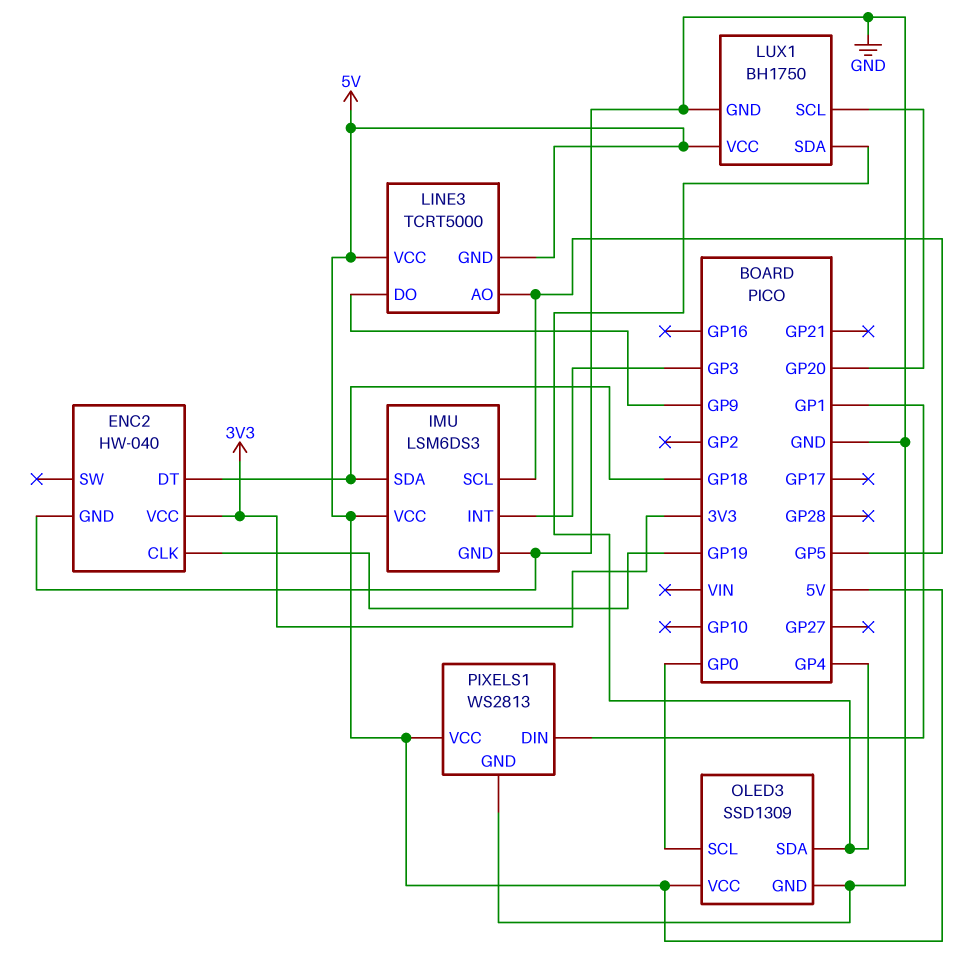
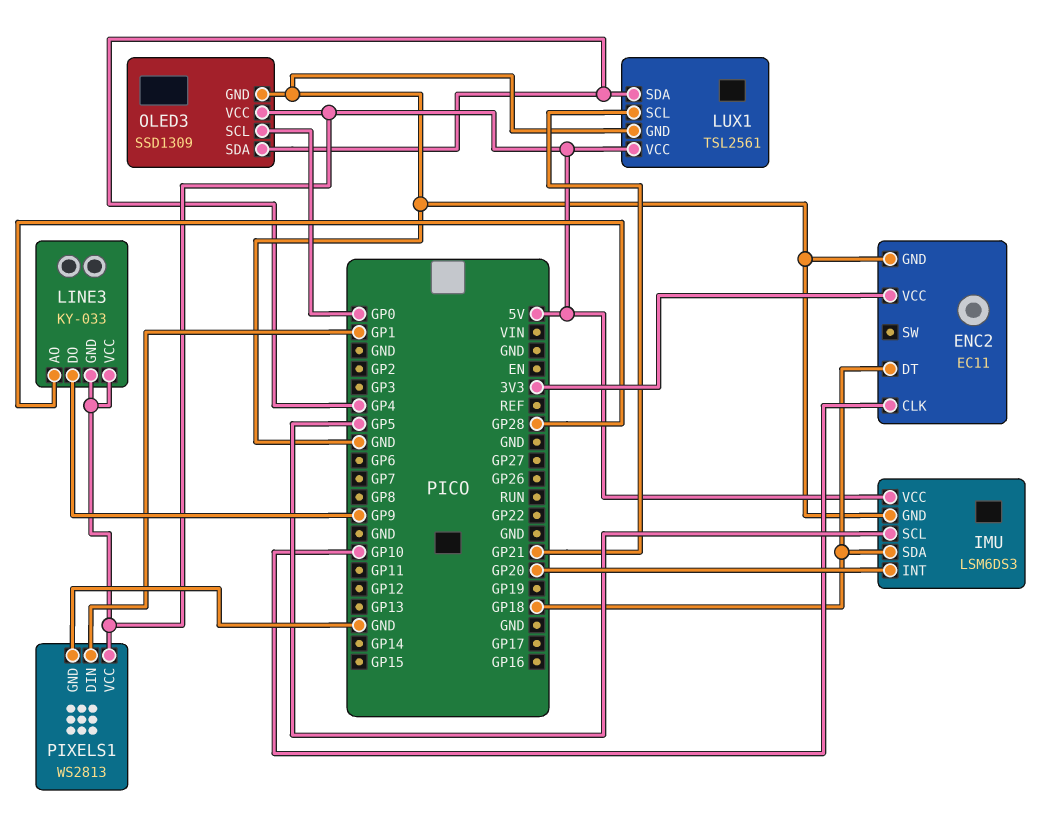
ENC2: HW-040 -> EC11
ENC2 pin CLK: GP19 -> GP10
IMU pin INT: GP3 -> GP20
LINE3: TCRT5000 -> KY-033
LINE3 pin AO: GP5 -> GP28
LUX1: BH1750 -> TSL2561
LUX1 pin SCL: GP20 -> GP21

